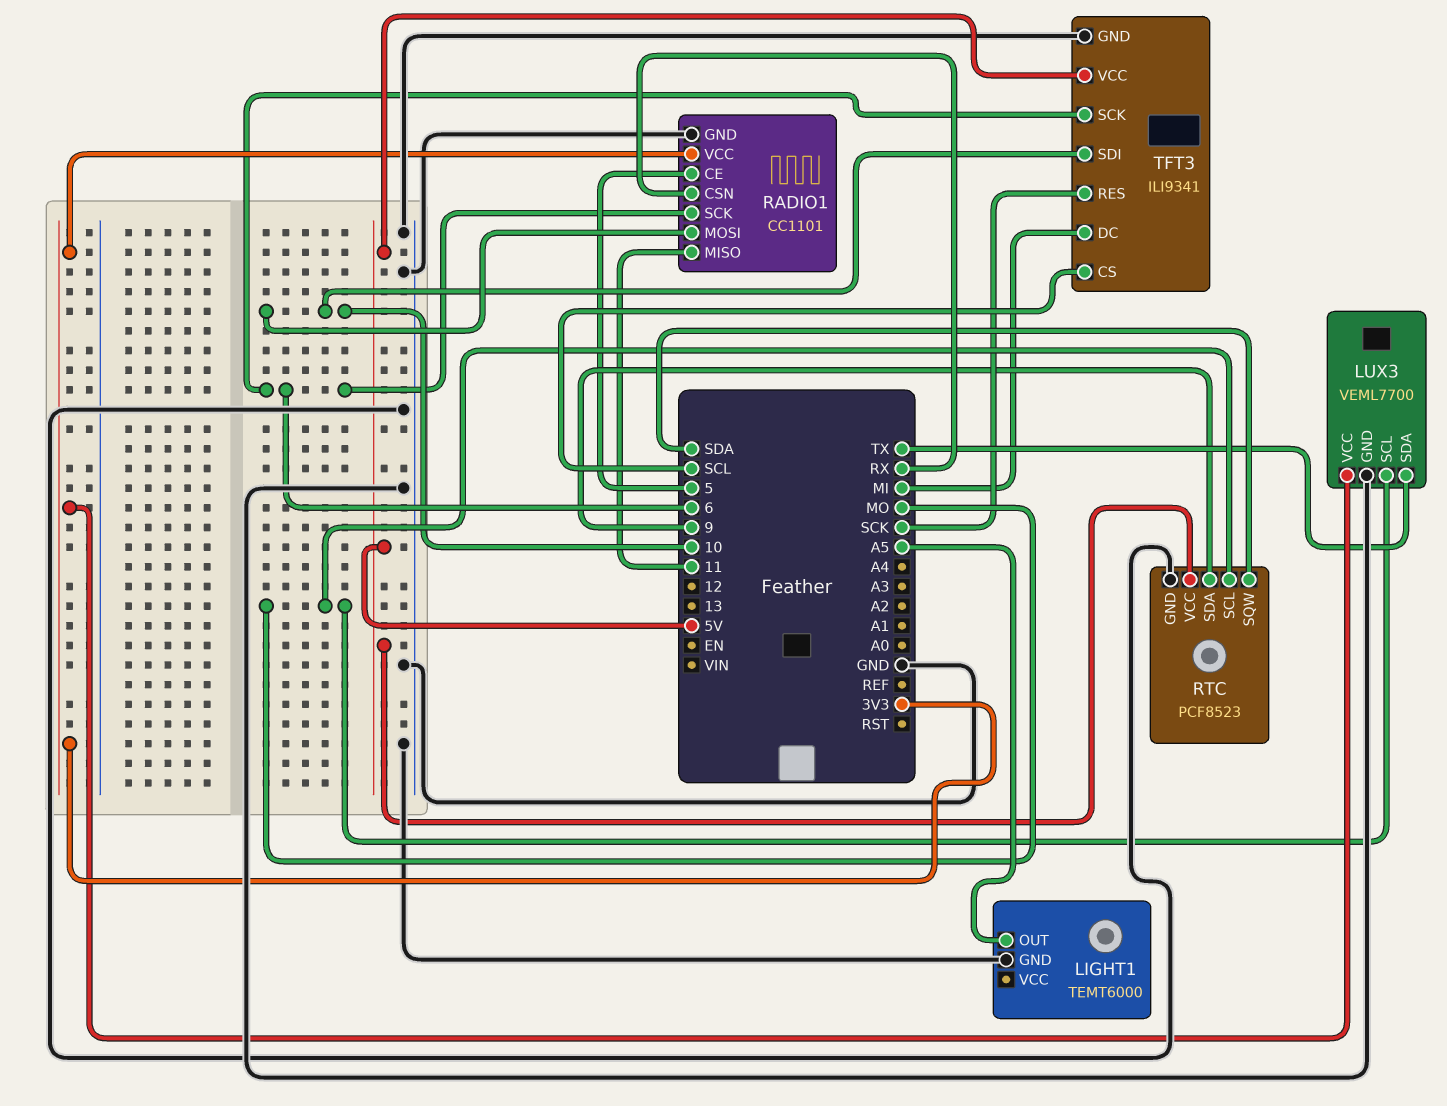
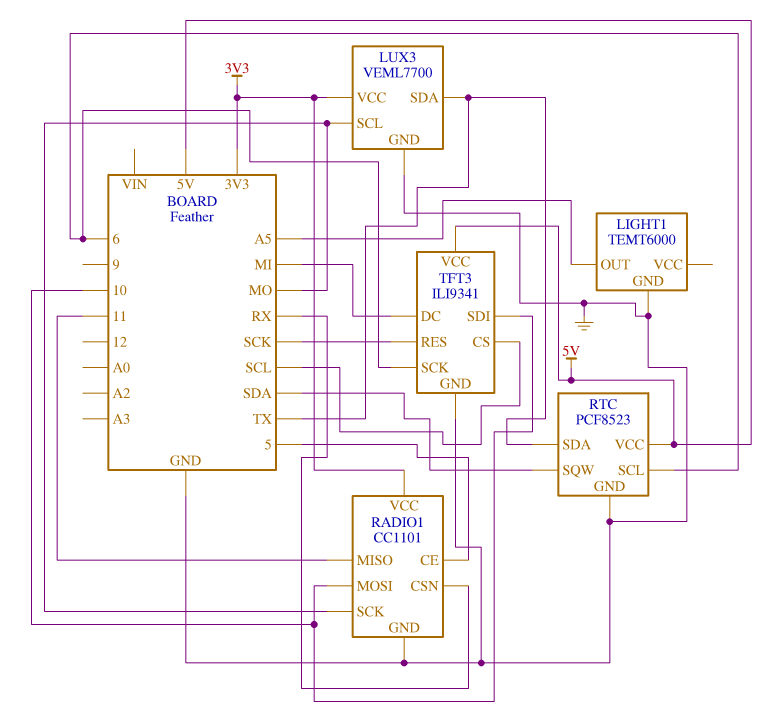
RADIO1 pin SCK: 6 -> MO
RTC pin SCL: MO -> 6
RTC pin SDA: 9 -> TX

